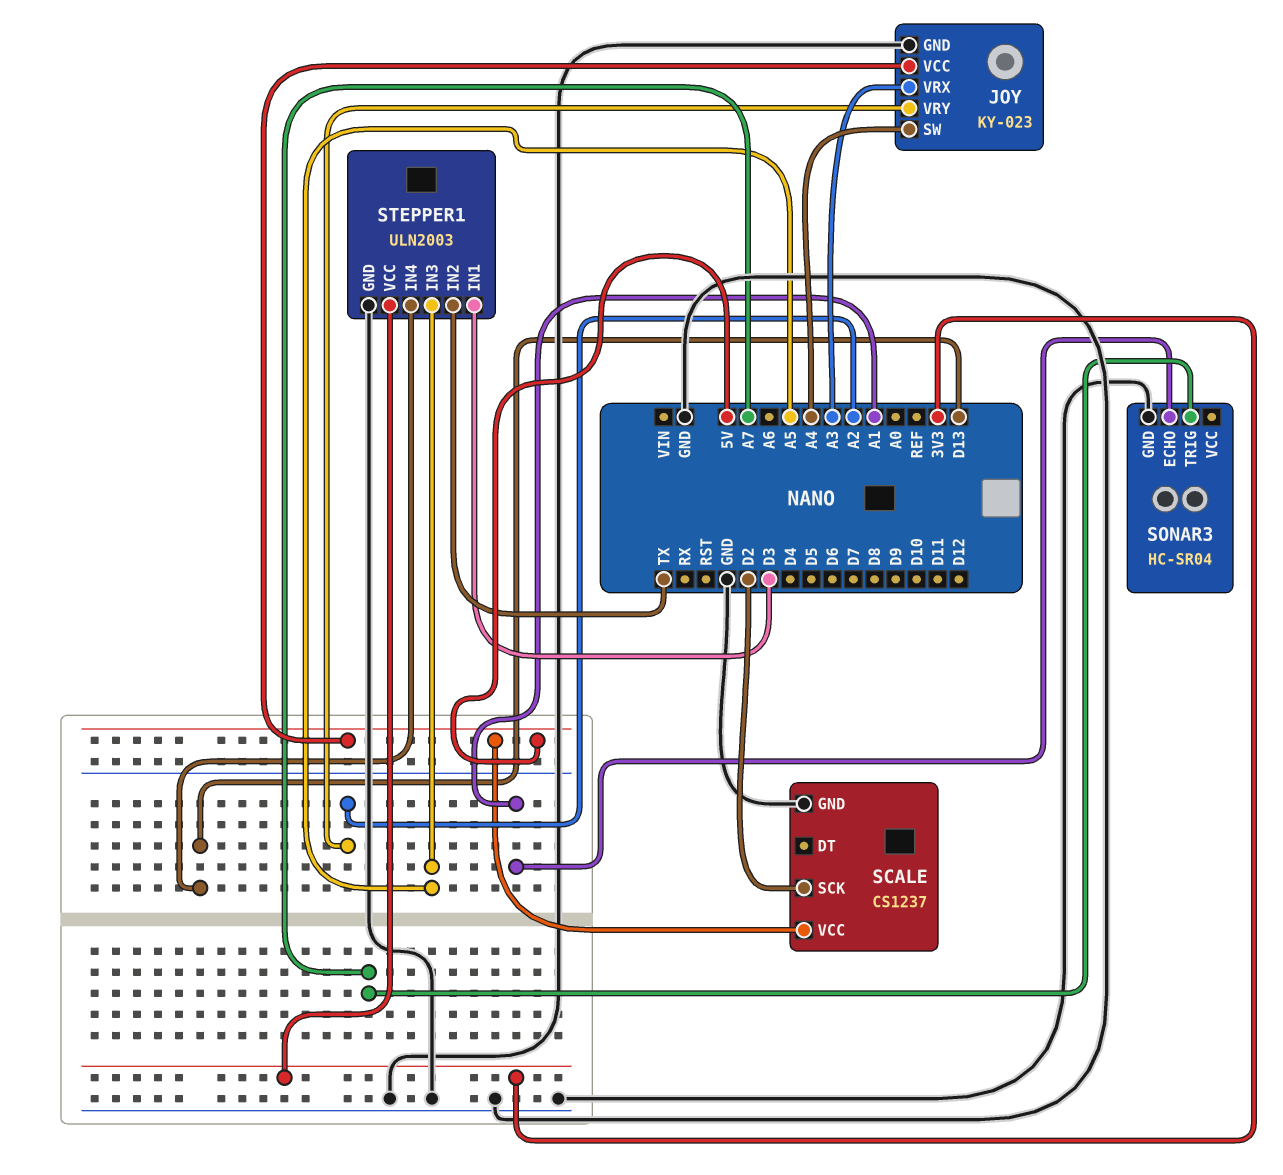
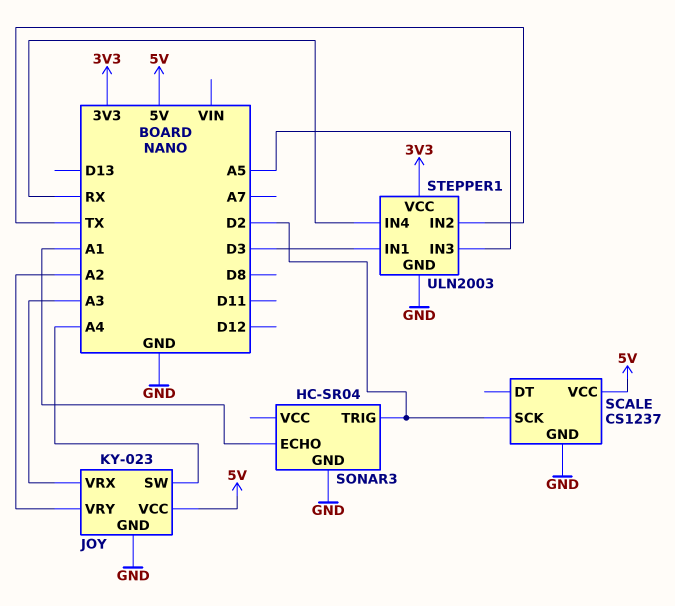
SONAR3 pin TRIG: A7 -> D2
STEPPER1 pin IN4: D13 -> RX

